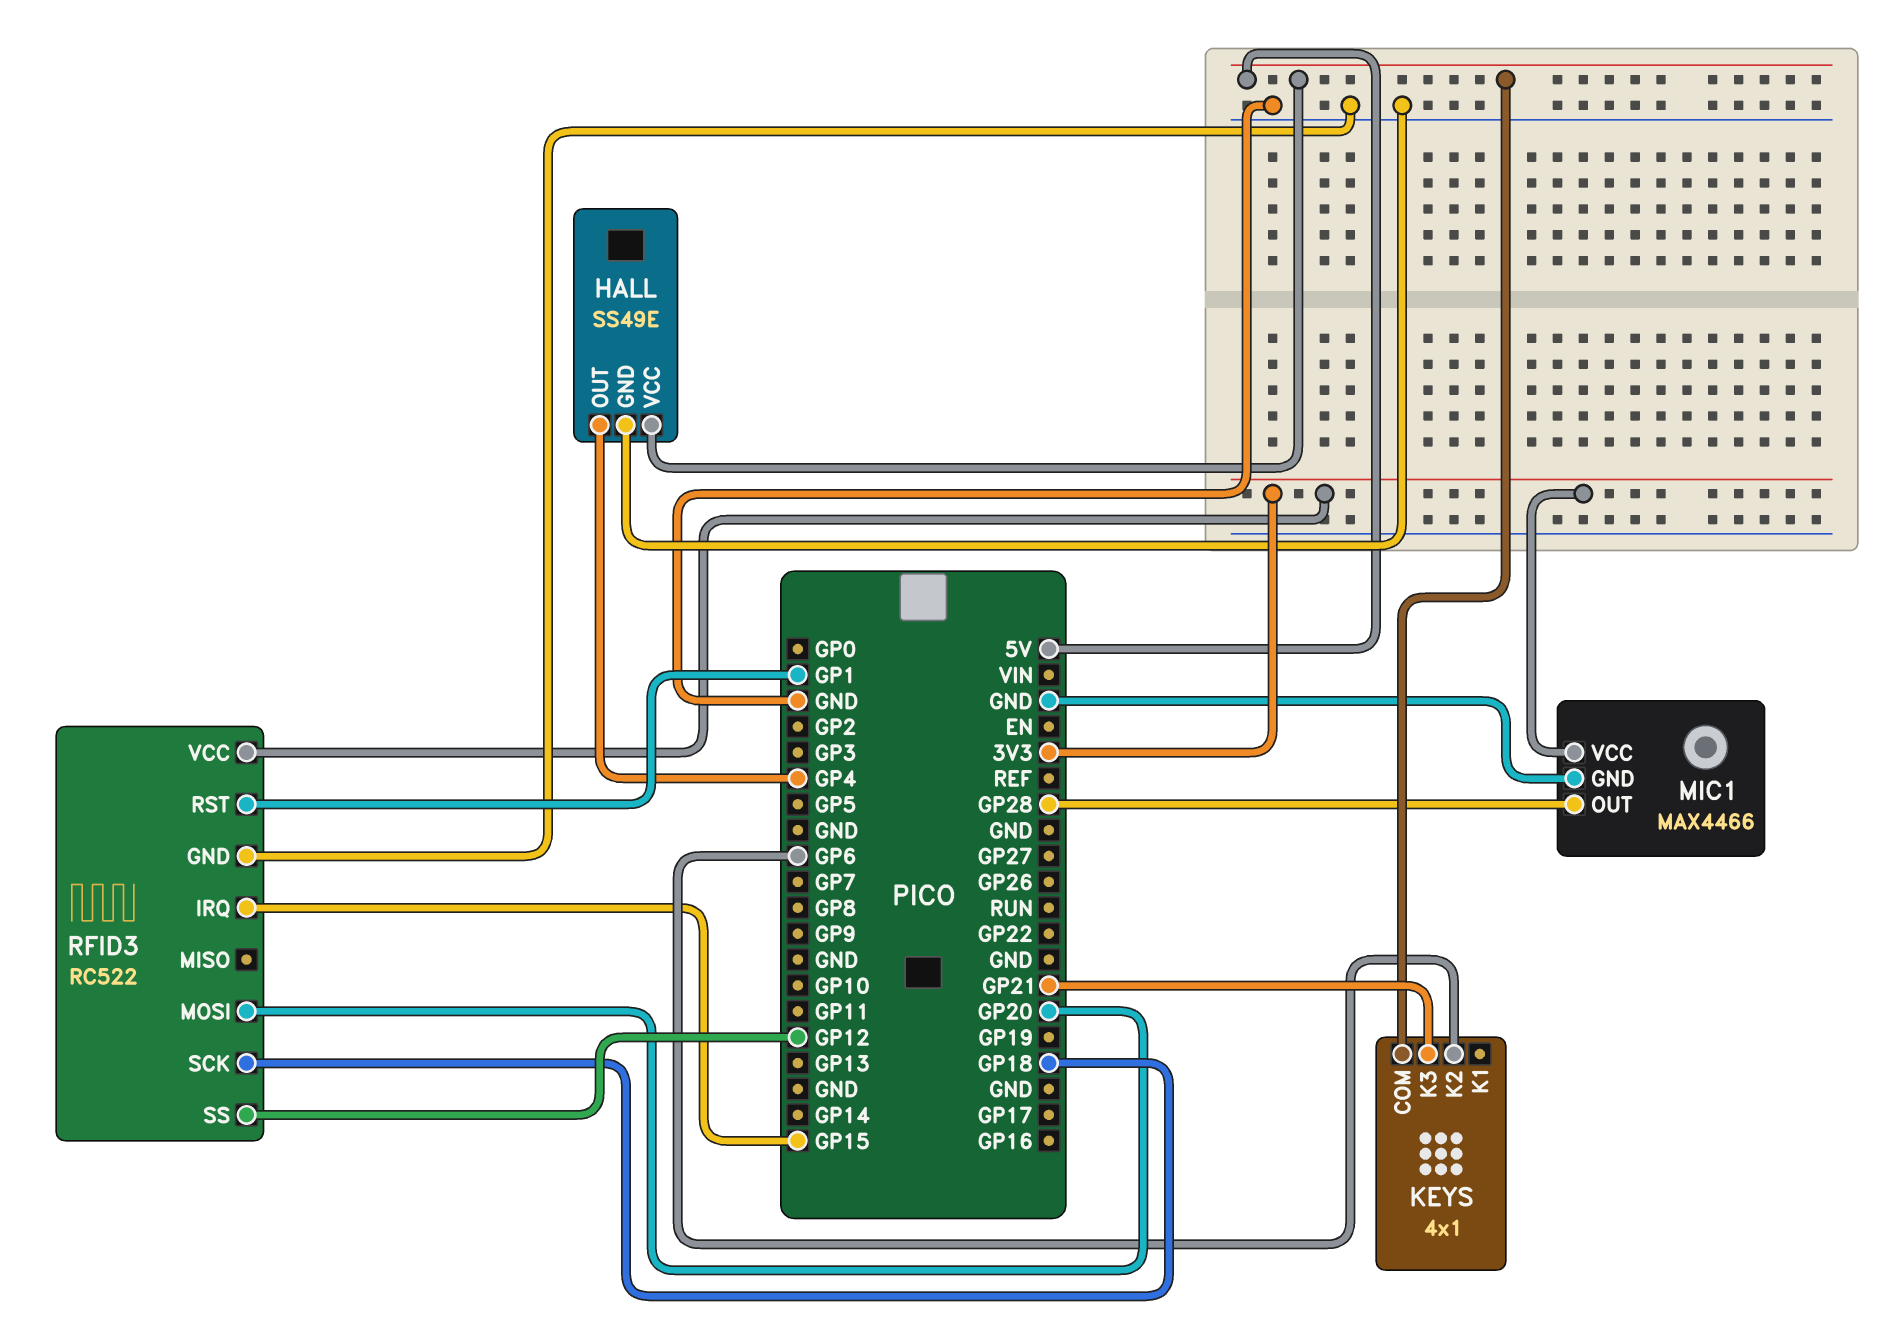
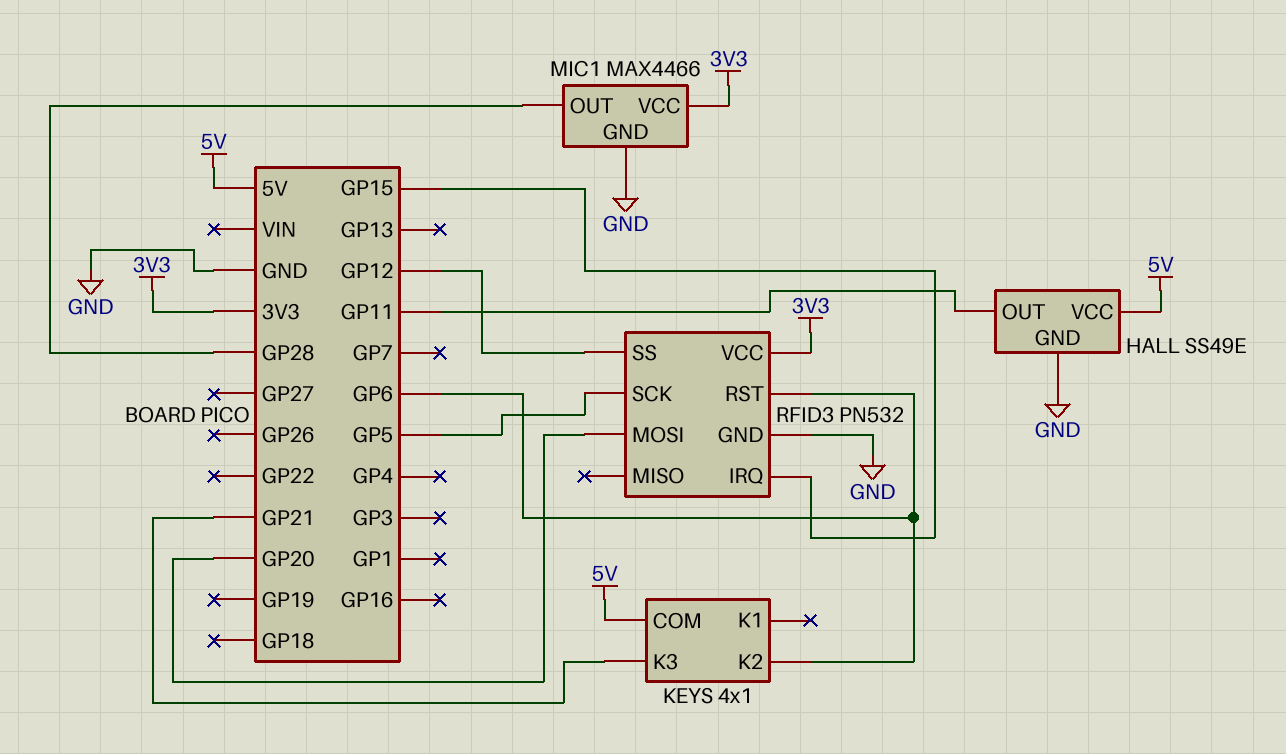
HALL pin OUT: GP4 -> GP11
RFID3: RC522 -> PN532
RFID3 pin RST: GP1 -> GP6
RFID3 pin SCK: GP18 -> GP5

